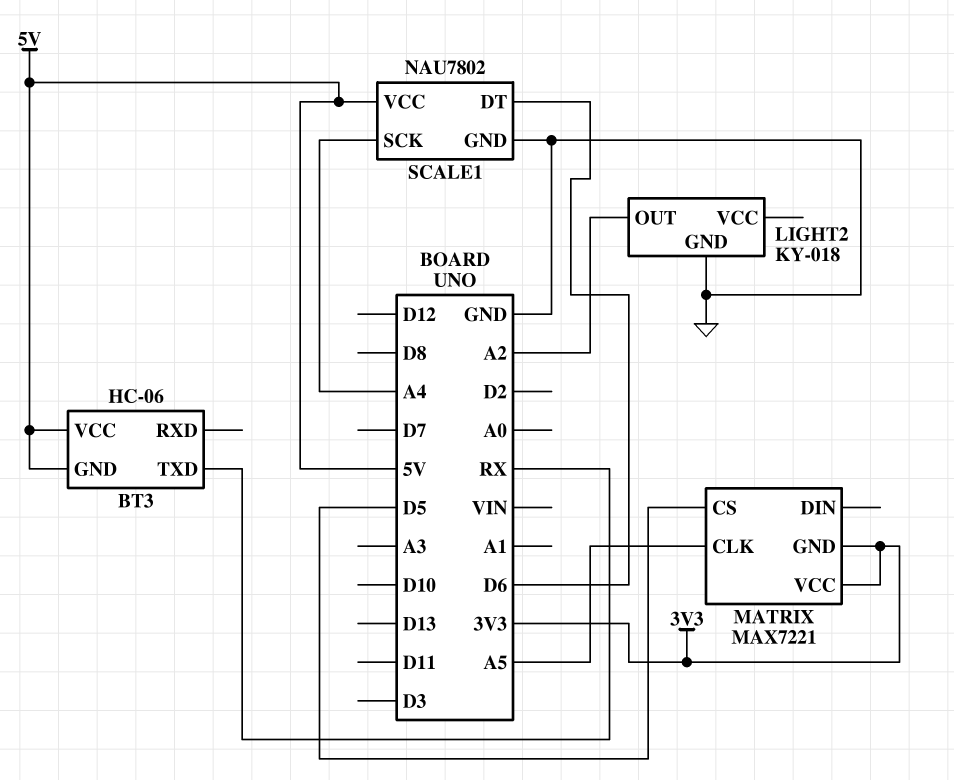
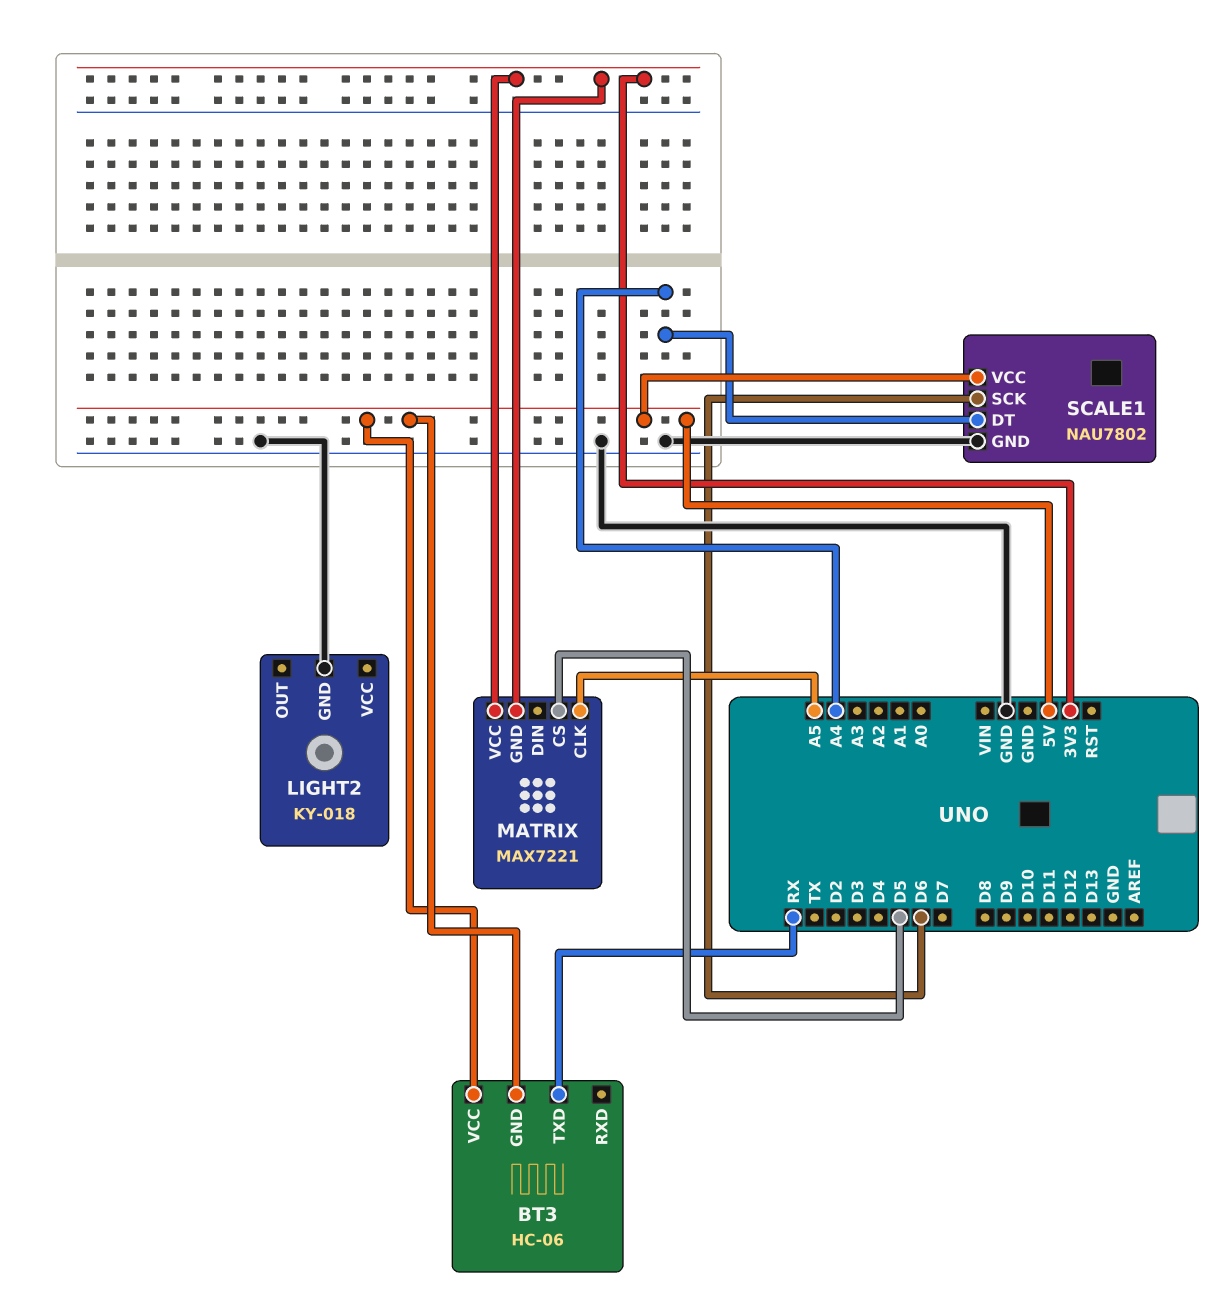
LIGHT2 pin OUT: A2 -> none
SCALE1 pin DT: D6 -> A4
SCALE1 pin SCK: A4 -> D6

